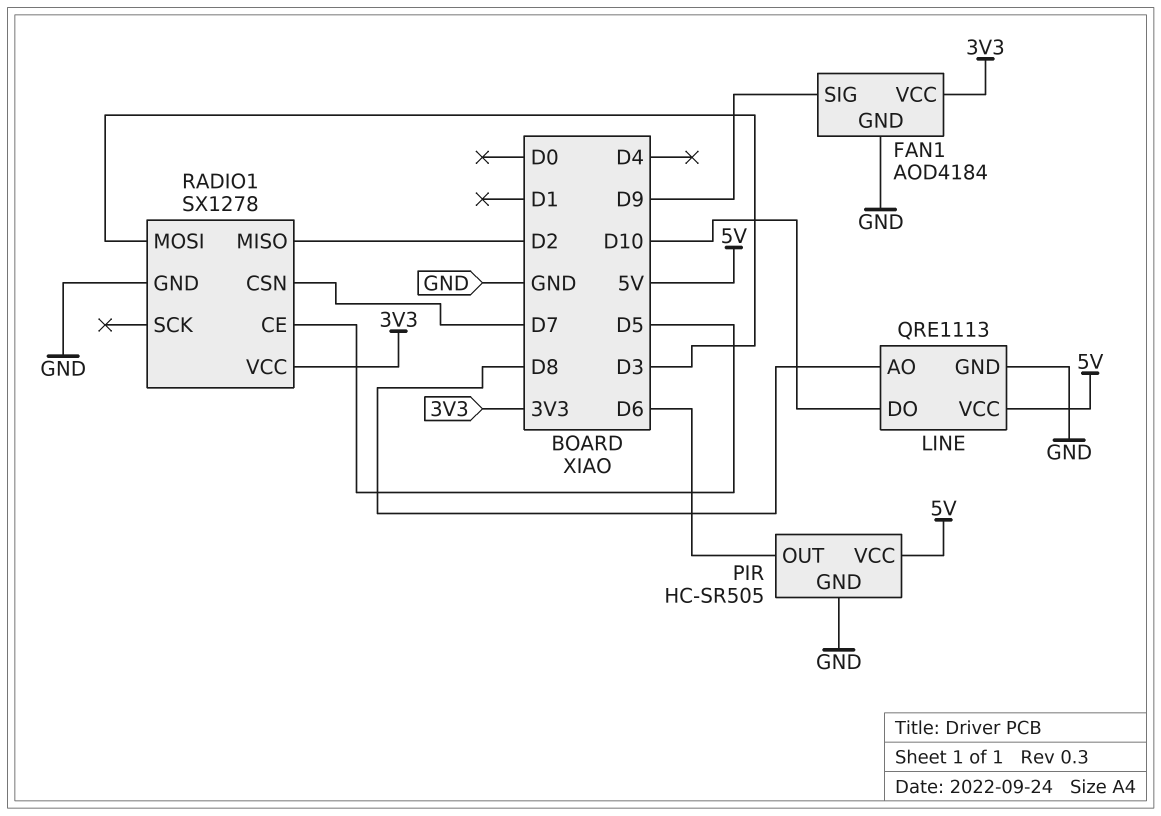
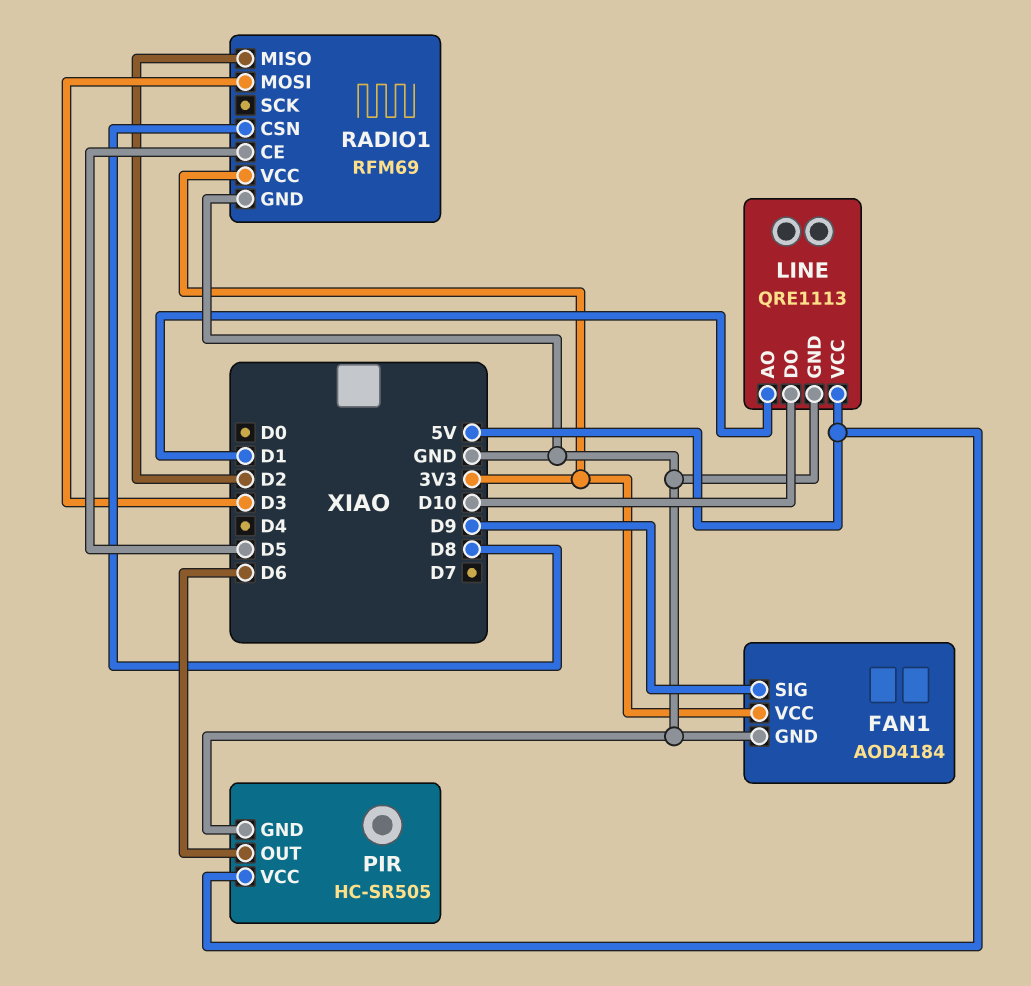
LINE pin AO: D8 -> D1
RADIO1: SX1278 -> RFM69
RADIO1 pin CSN: D7 -> D8

